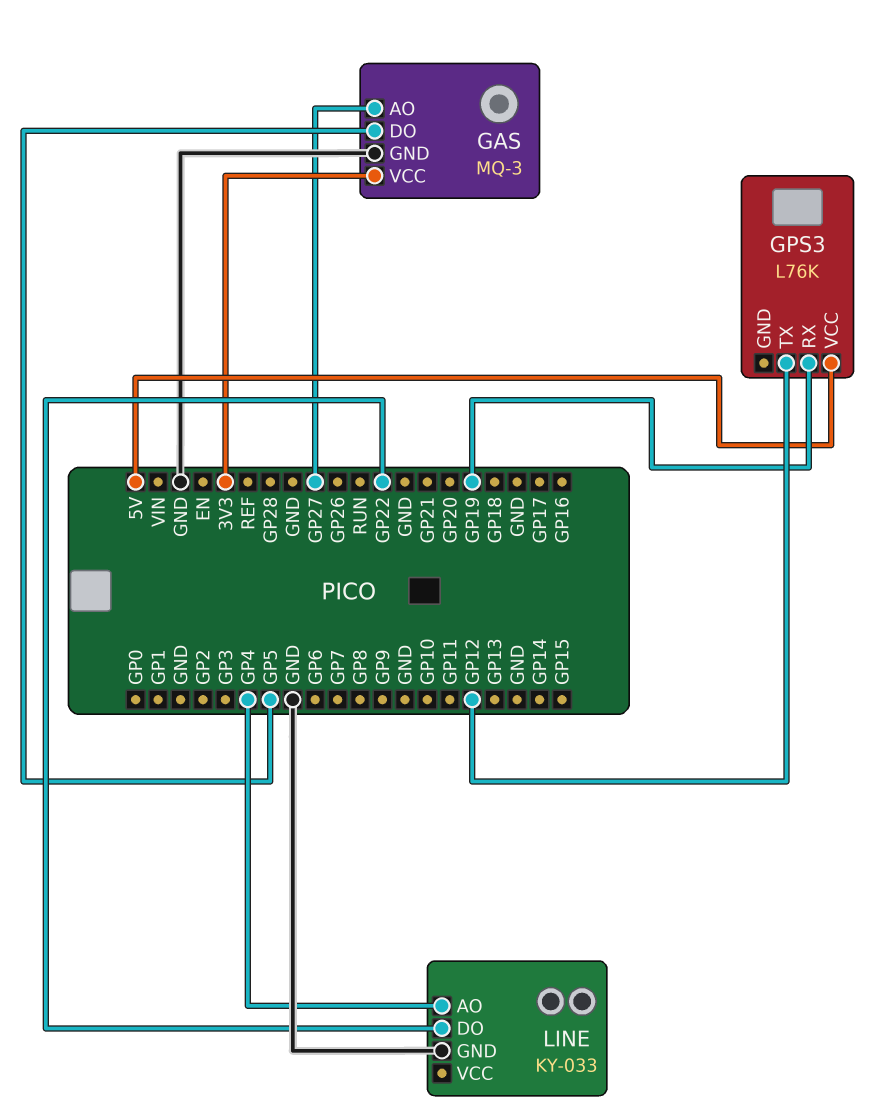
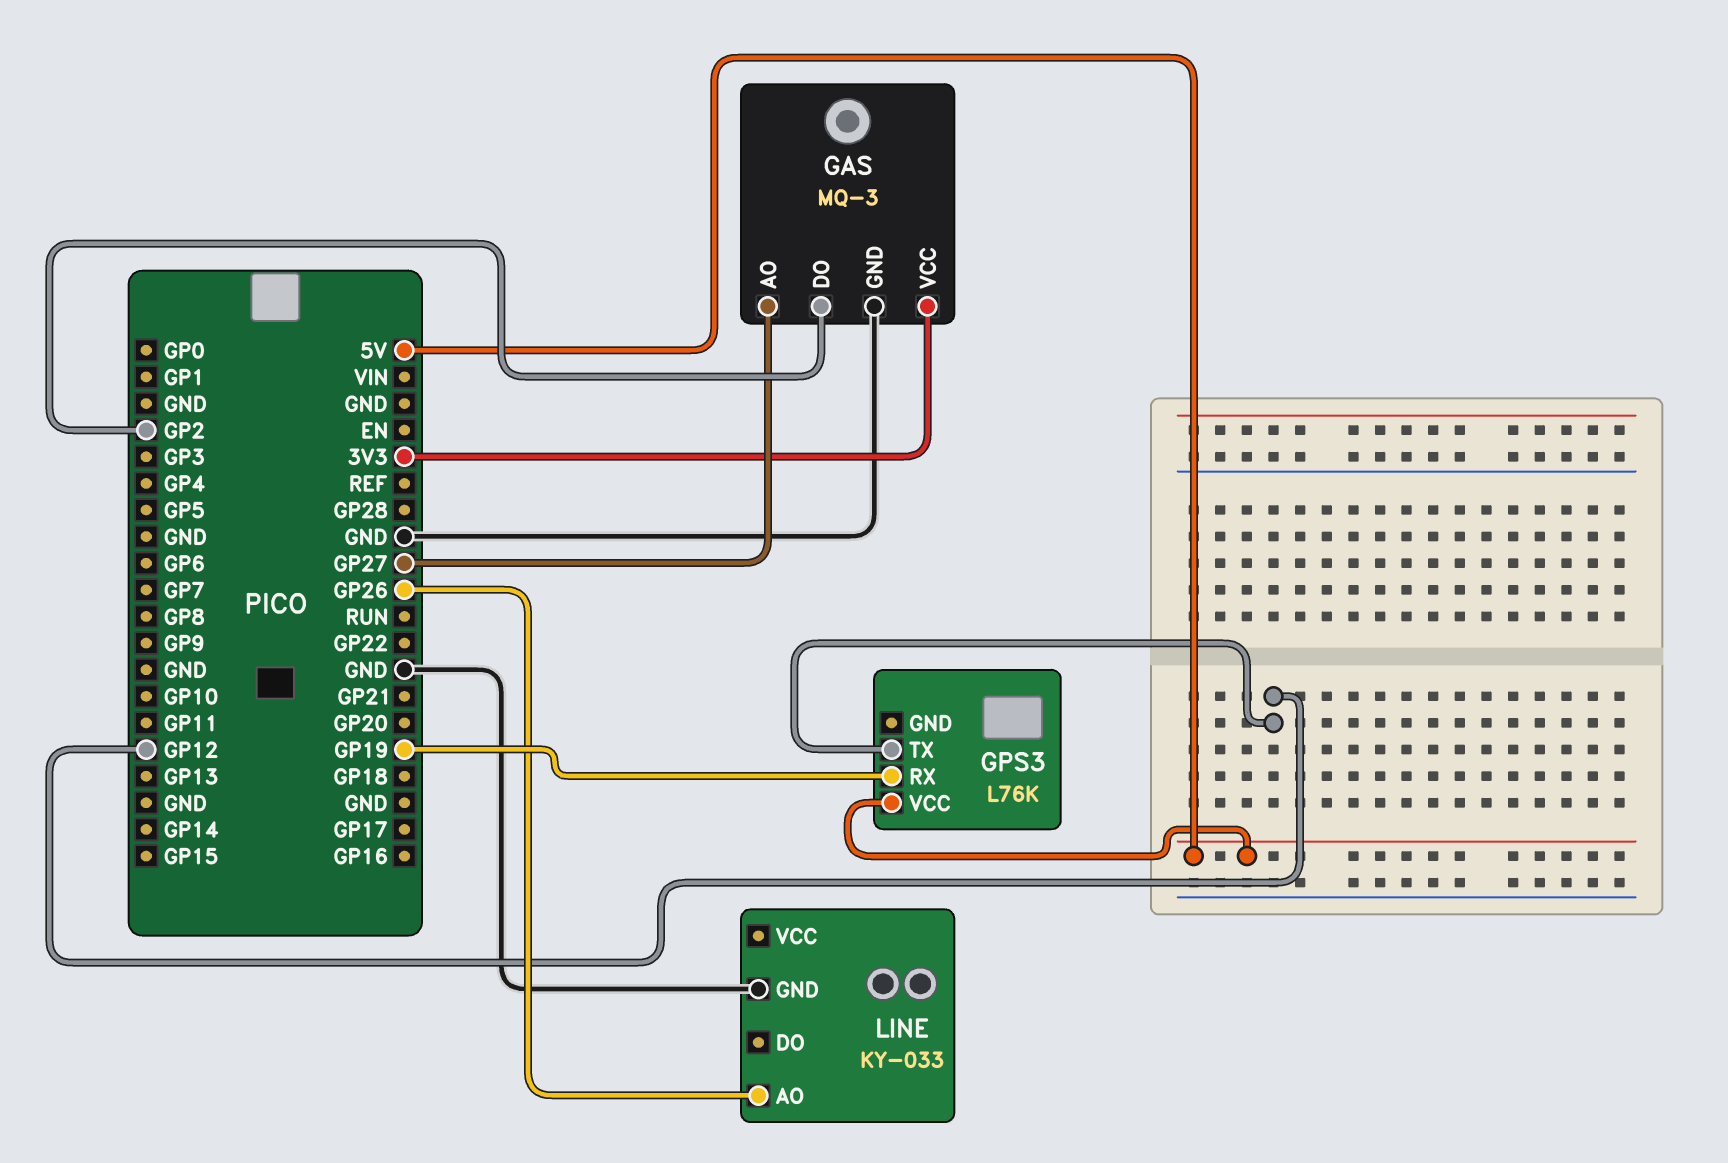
GAS pin DO: GP5 -> GP2
LINE pin AO: GP4 -> GP26
LINE pin DO: GP22 -> none

